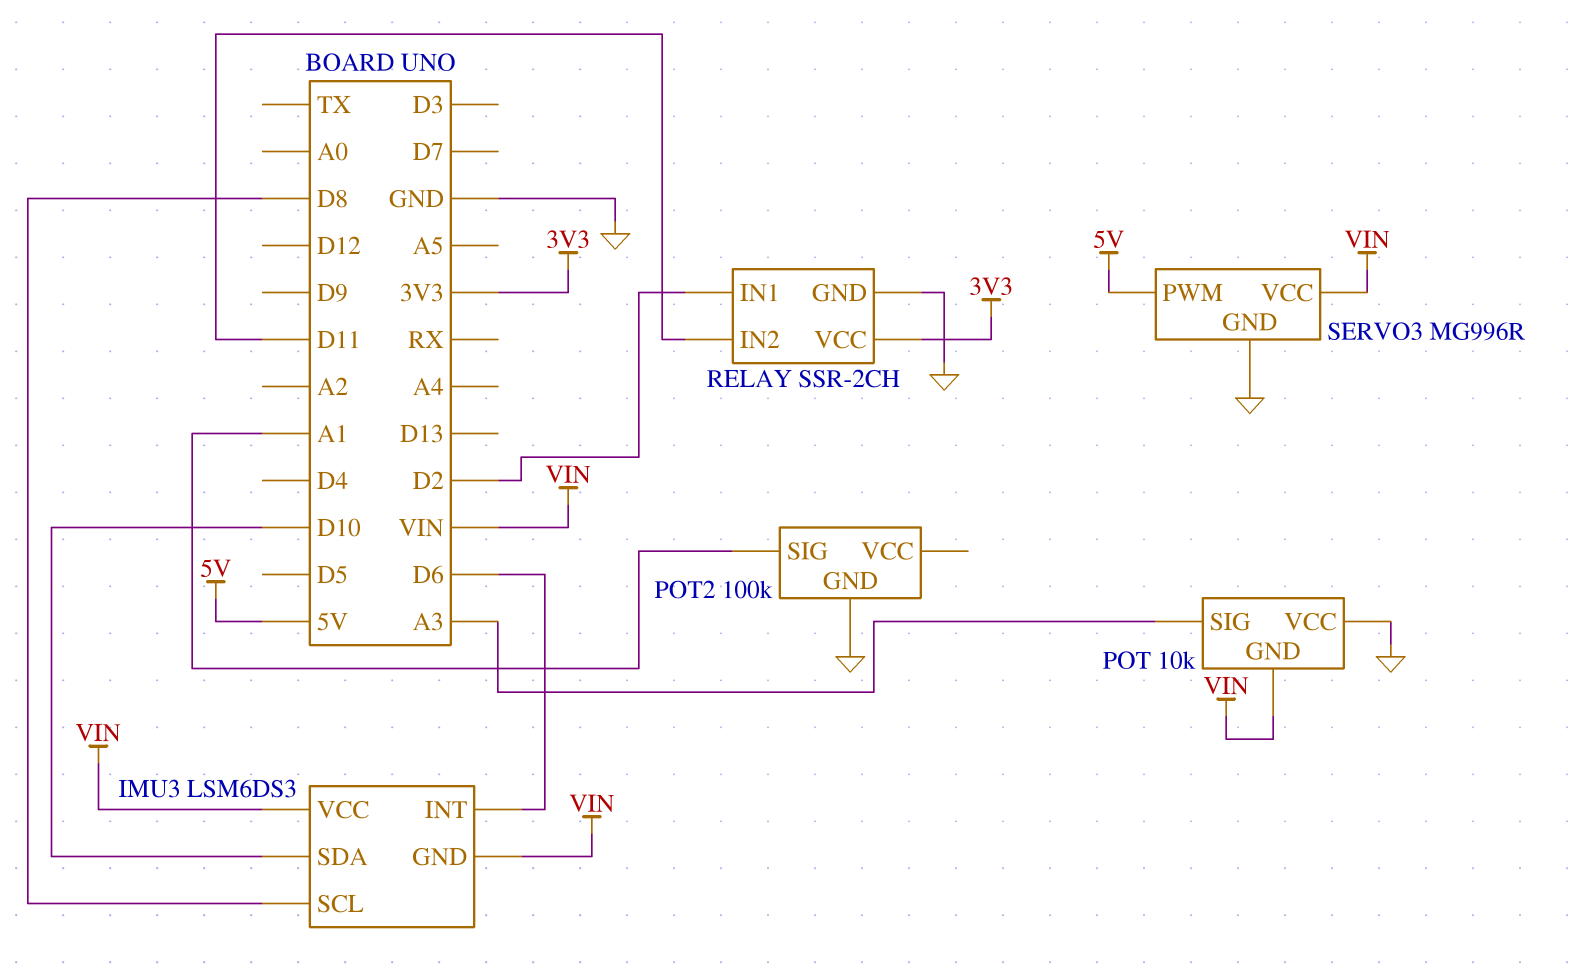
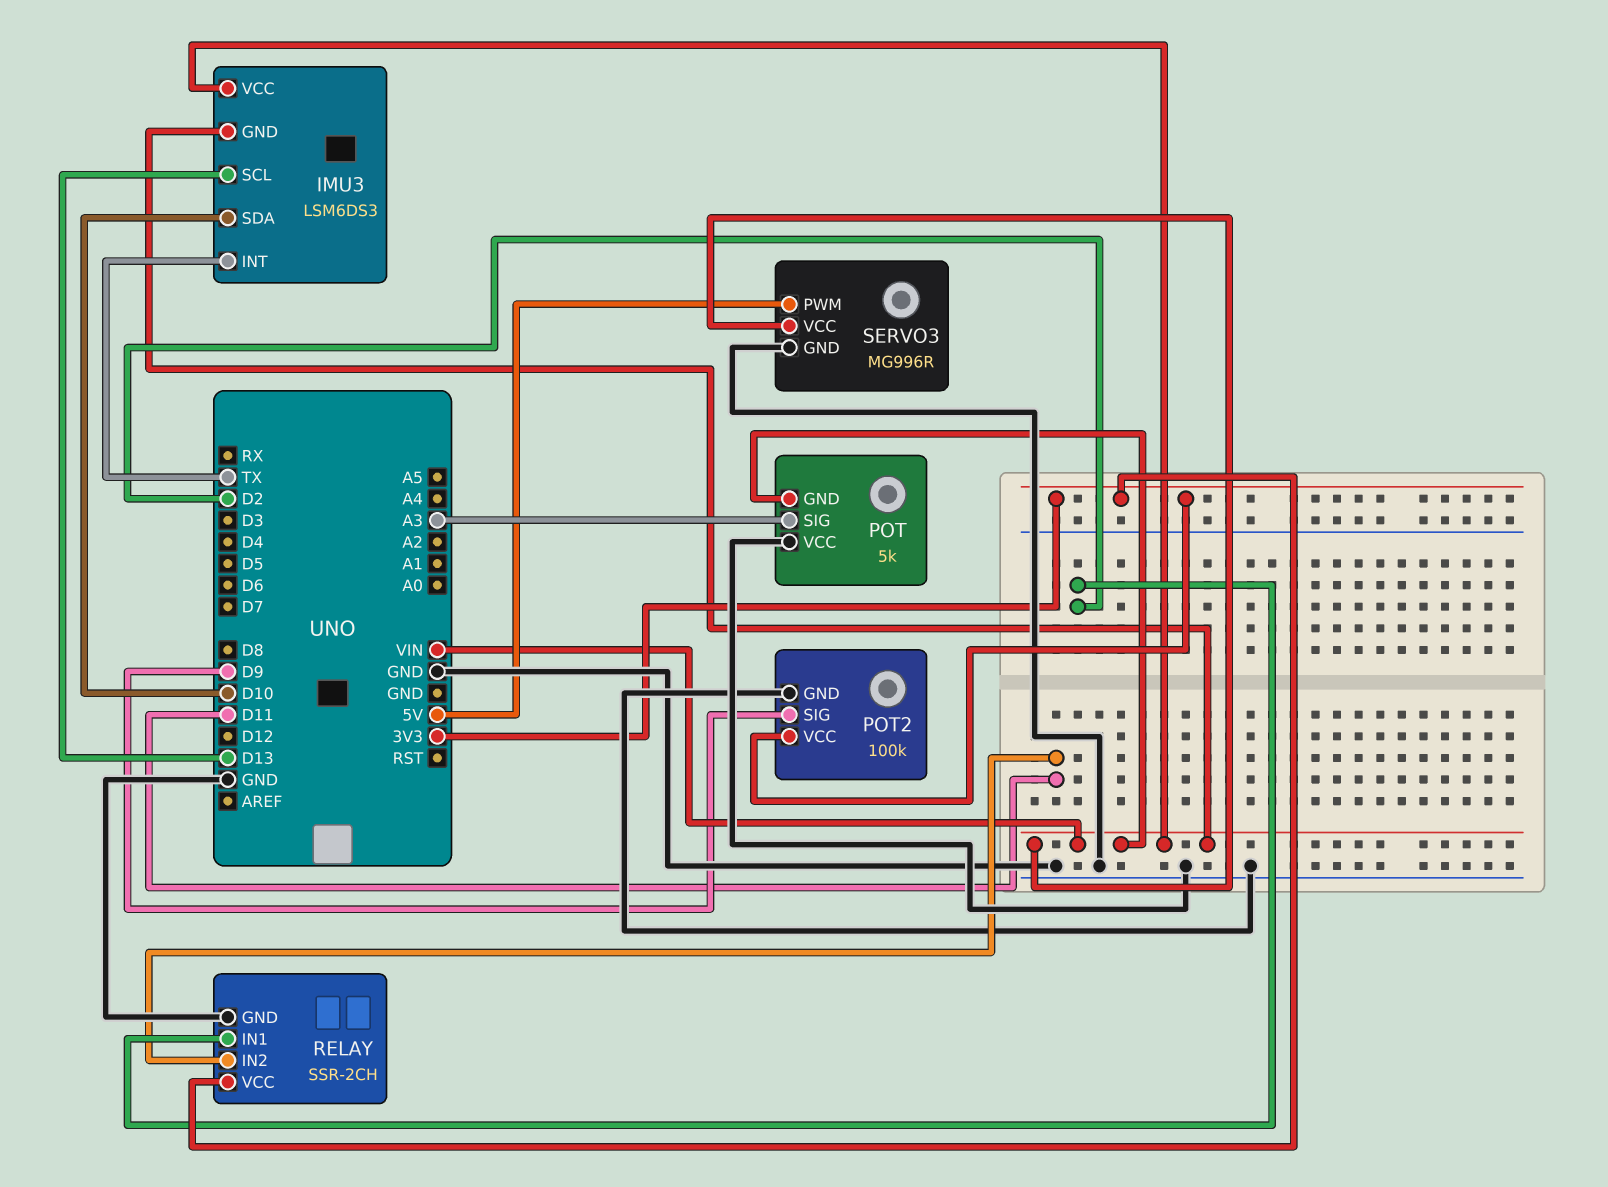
IMU3 pin INT: D6 -> TX
IMU3 pin SCL: D8 -> D13
POT: 10k -> 5k
POT2 pin SIG: A1 -> D9
POT2 pin VCC: none -> 3V3

